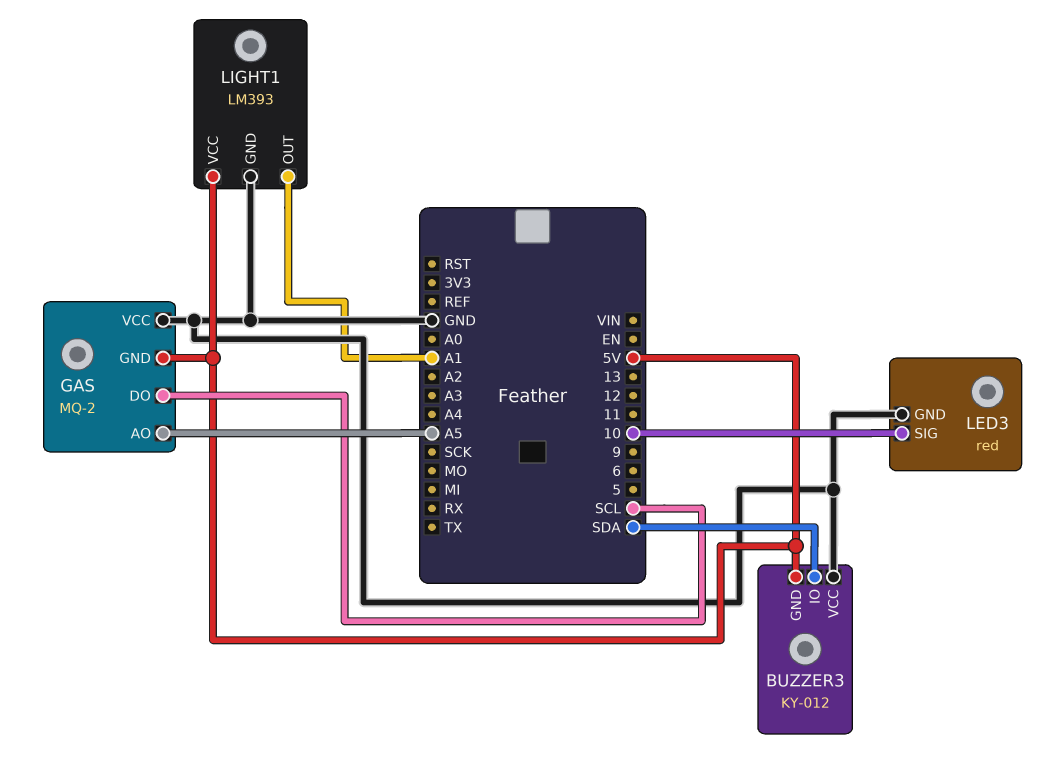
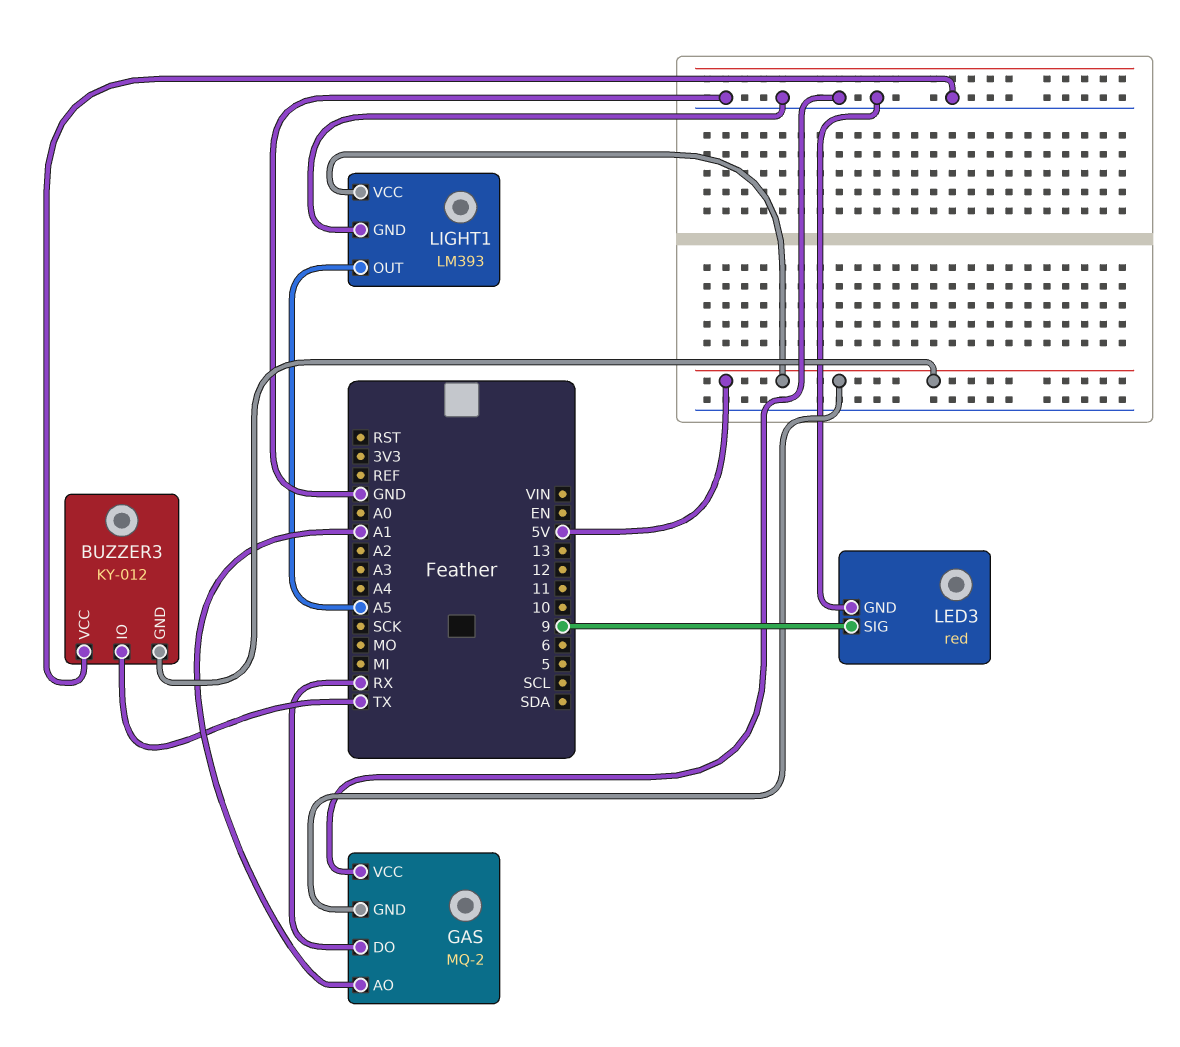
BUZZER3 pin IO: SDA -> TX
GAS pin AO: A5 -> A1
GAS pin DO: SCL -> RX
LED3 pin SIG: 10 -> 9
LIGHT1 pin OUT: A1 -> A5

